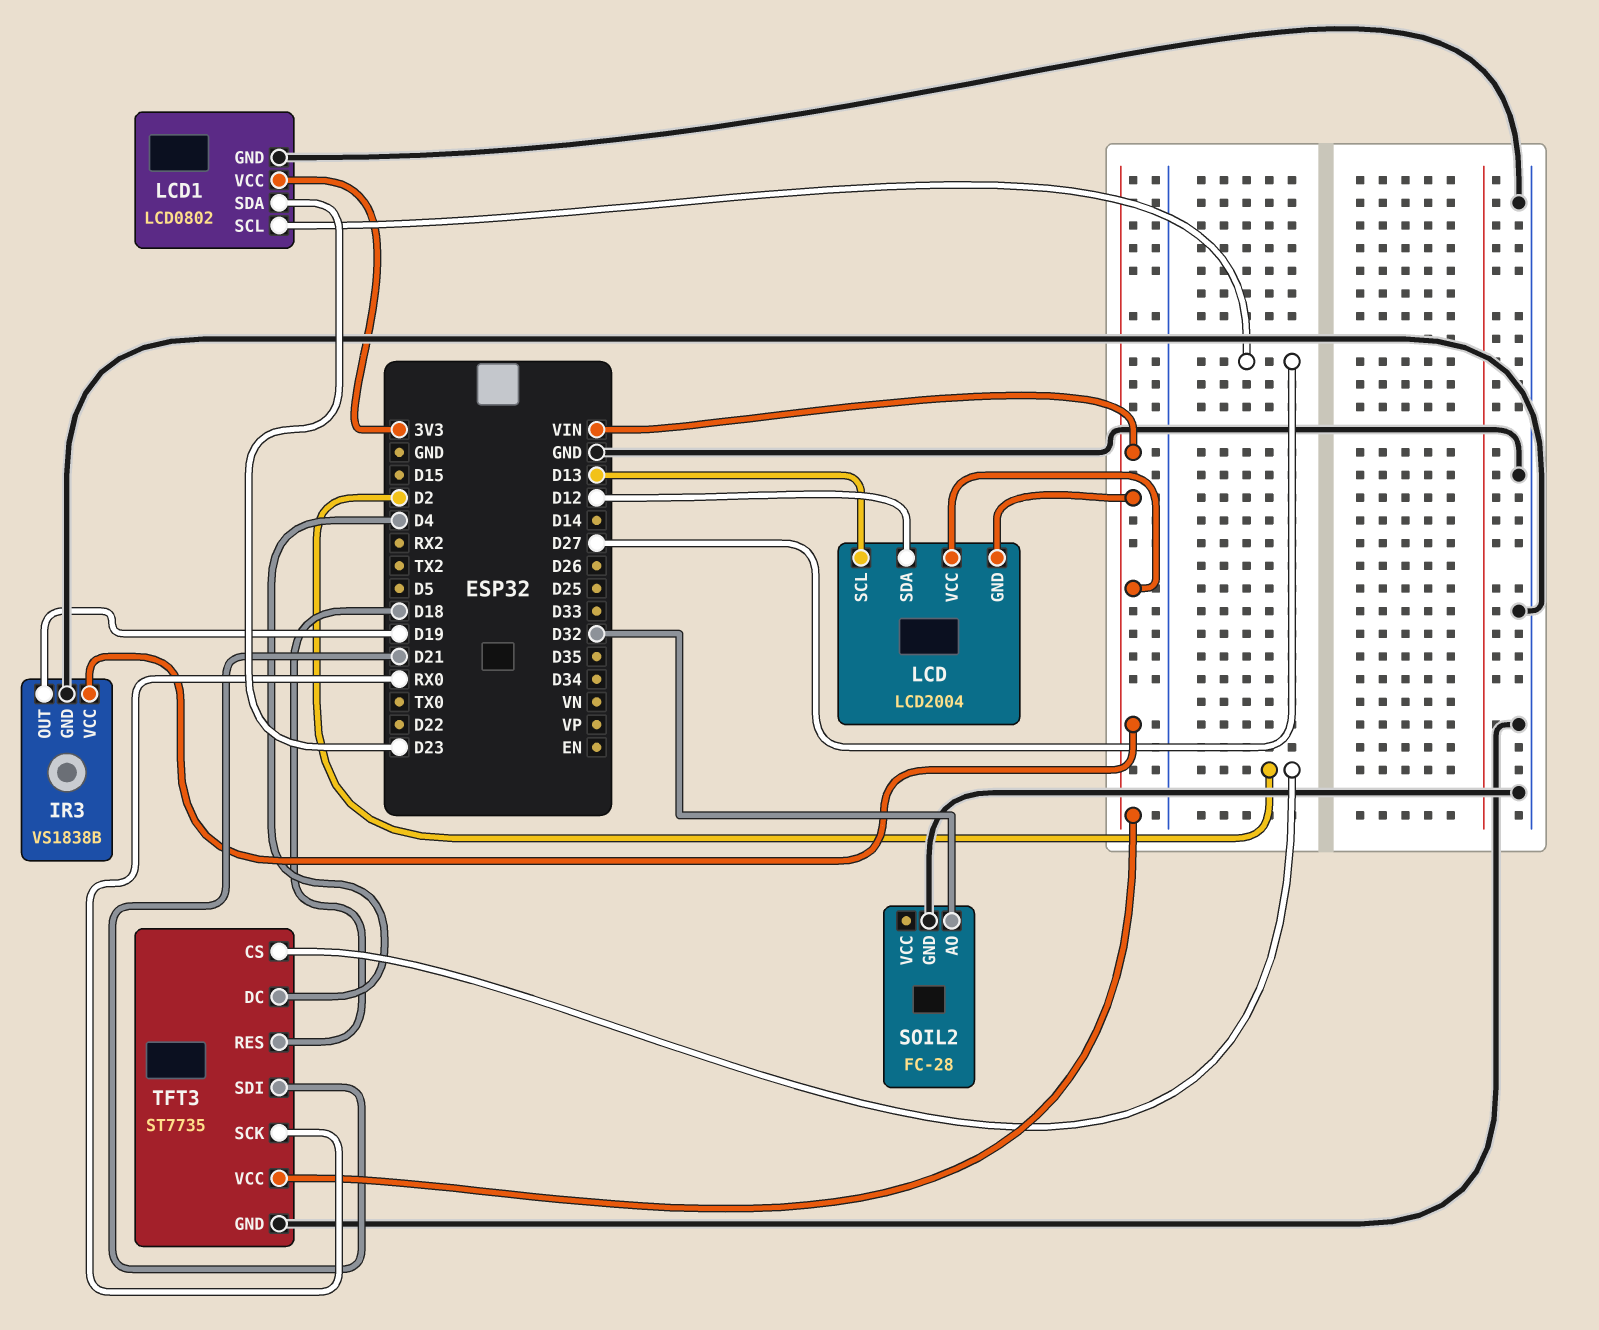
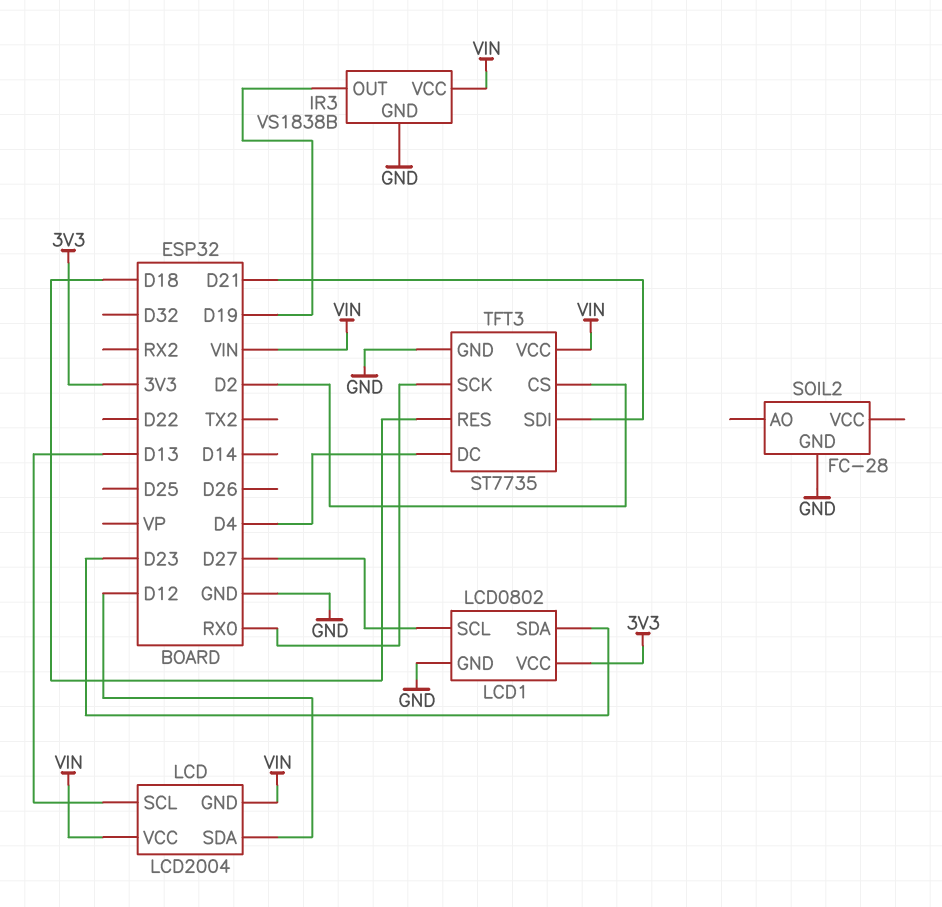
SOIL2 pin AO: D32 -> none

